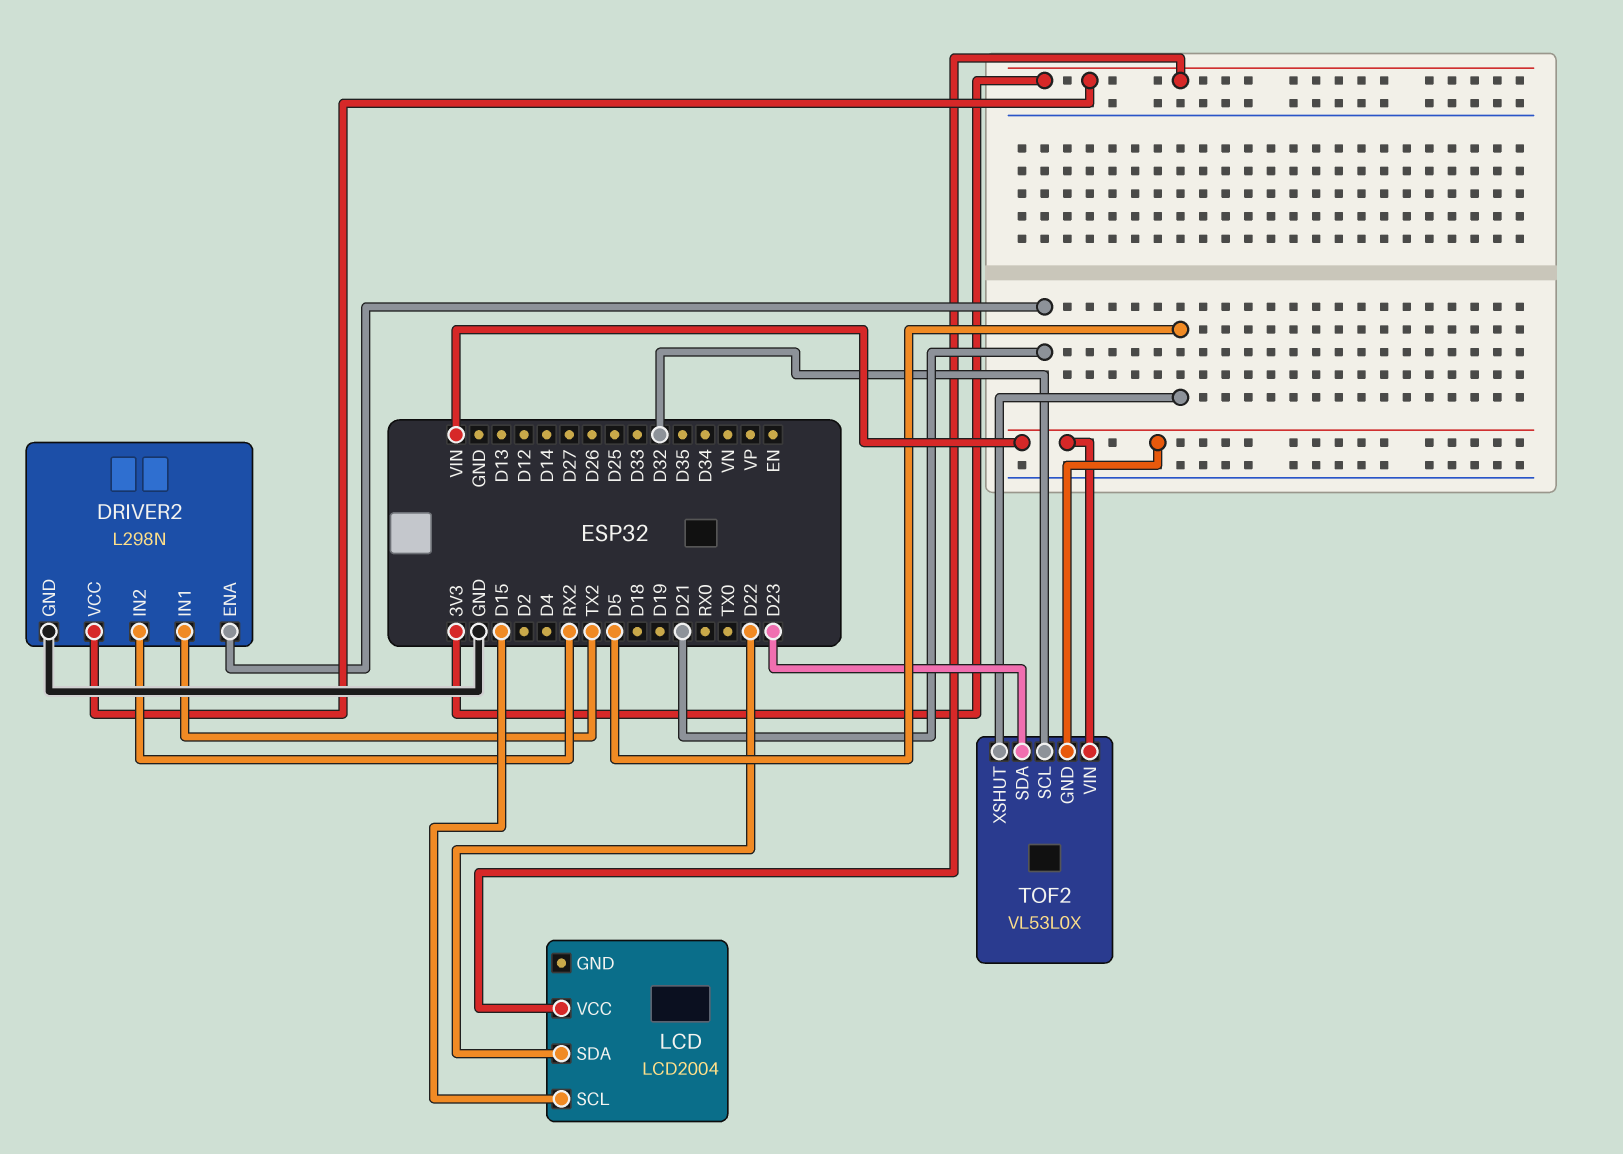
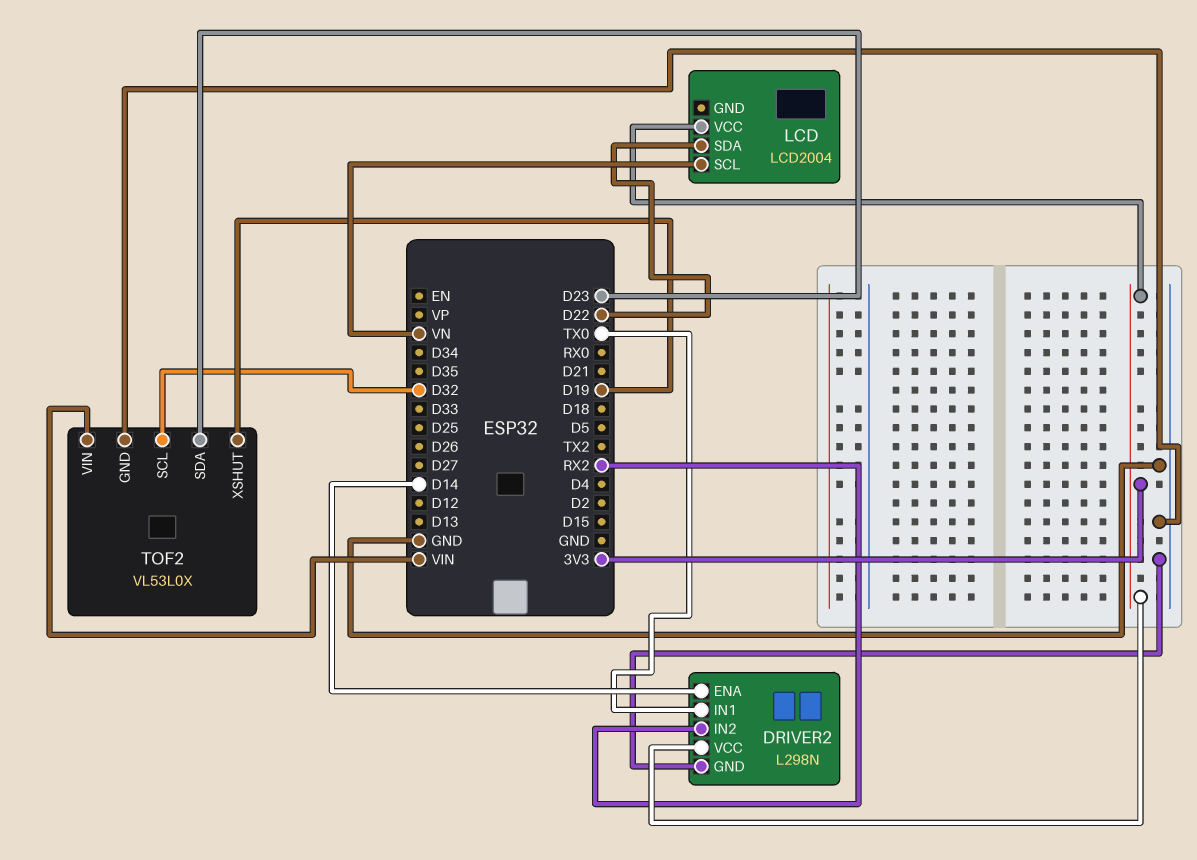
DRIVER2 pin ENA: D21 -> D14
DRIVER2 pin IN1: TX2 -> TX0
LCD pin SCL: D15 -> VN
TOF2 pin GND: VIN -> GND
TOF2 pin XSHUT: D5 -> D19

